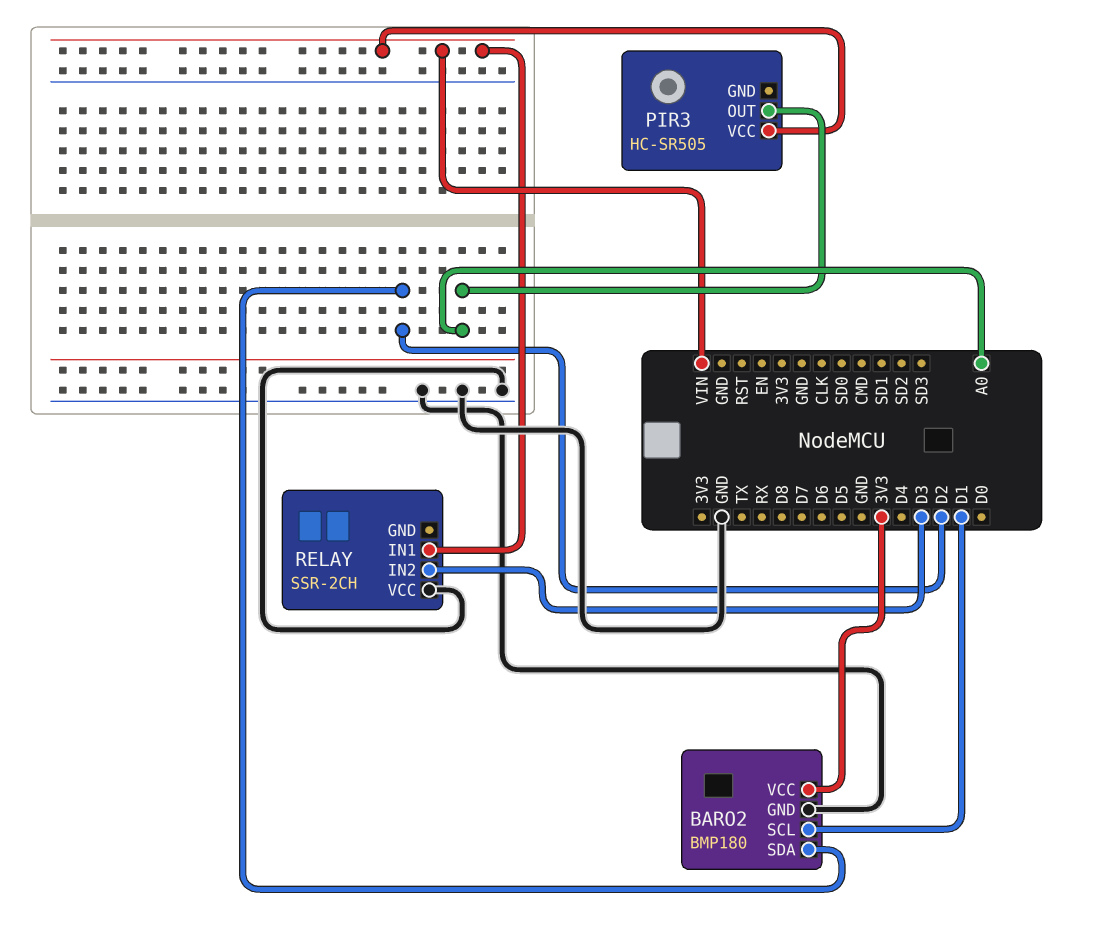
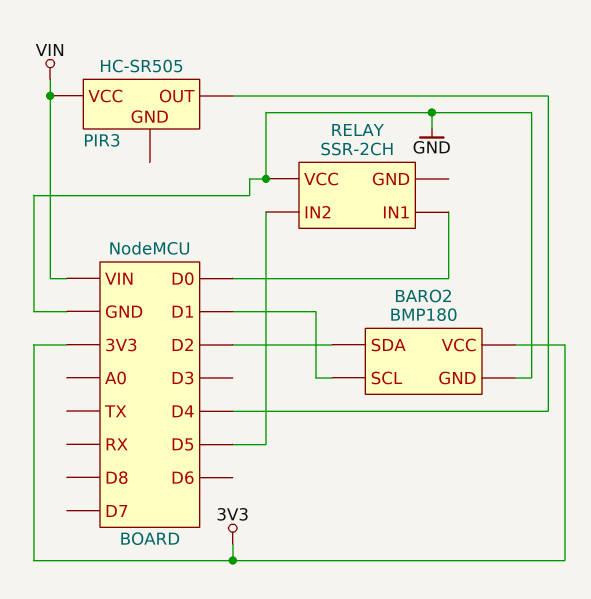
PIR3 pin OUT: A0 -> D4
RELAY pin IN1: VIN -> D0
RELAY pin IN2: D3 -> D5

